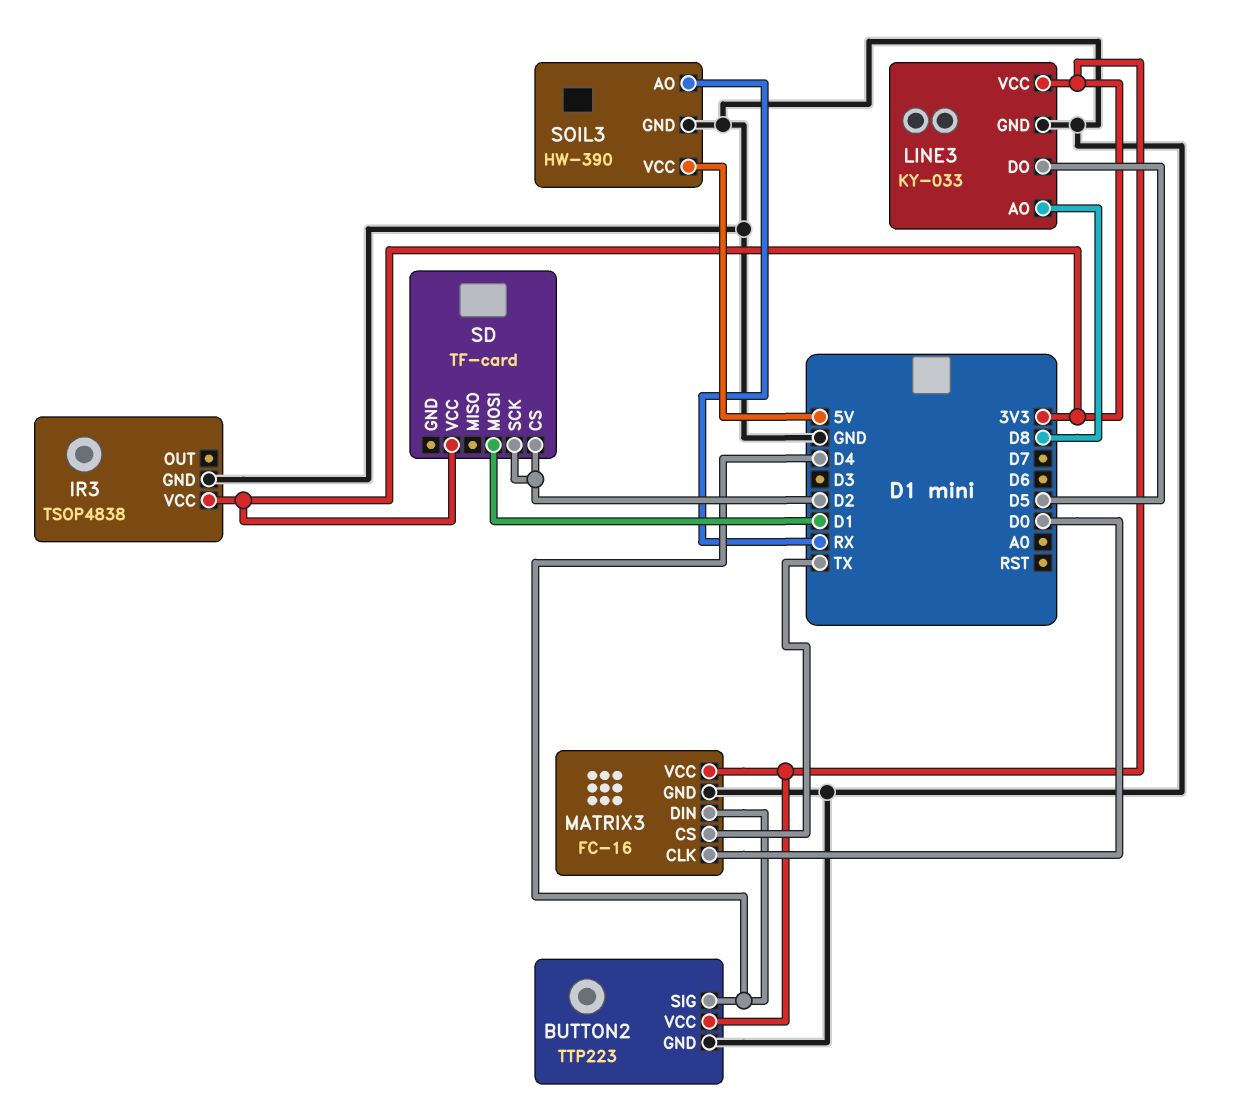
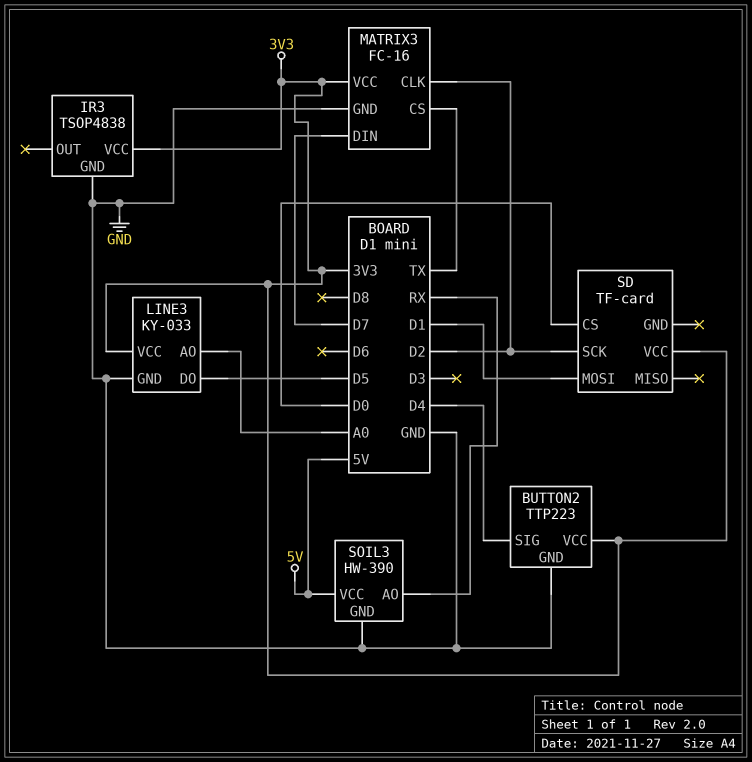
LINE3 pin AO: D8 -> A0
MATRIX3 pin CLK: D0 -> D2
MATRIX3 pin DIN: D4 -> D7
SD pin CS: D2 -> D0

